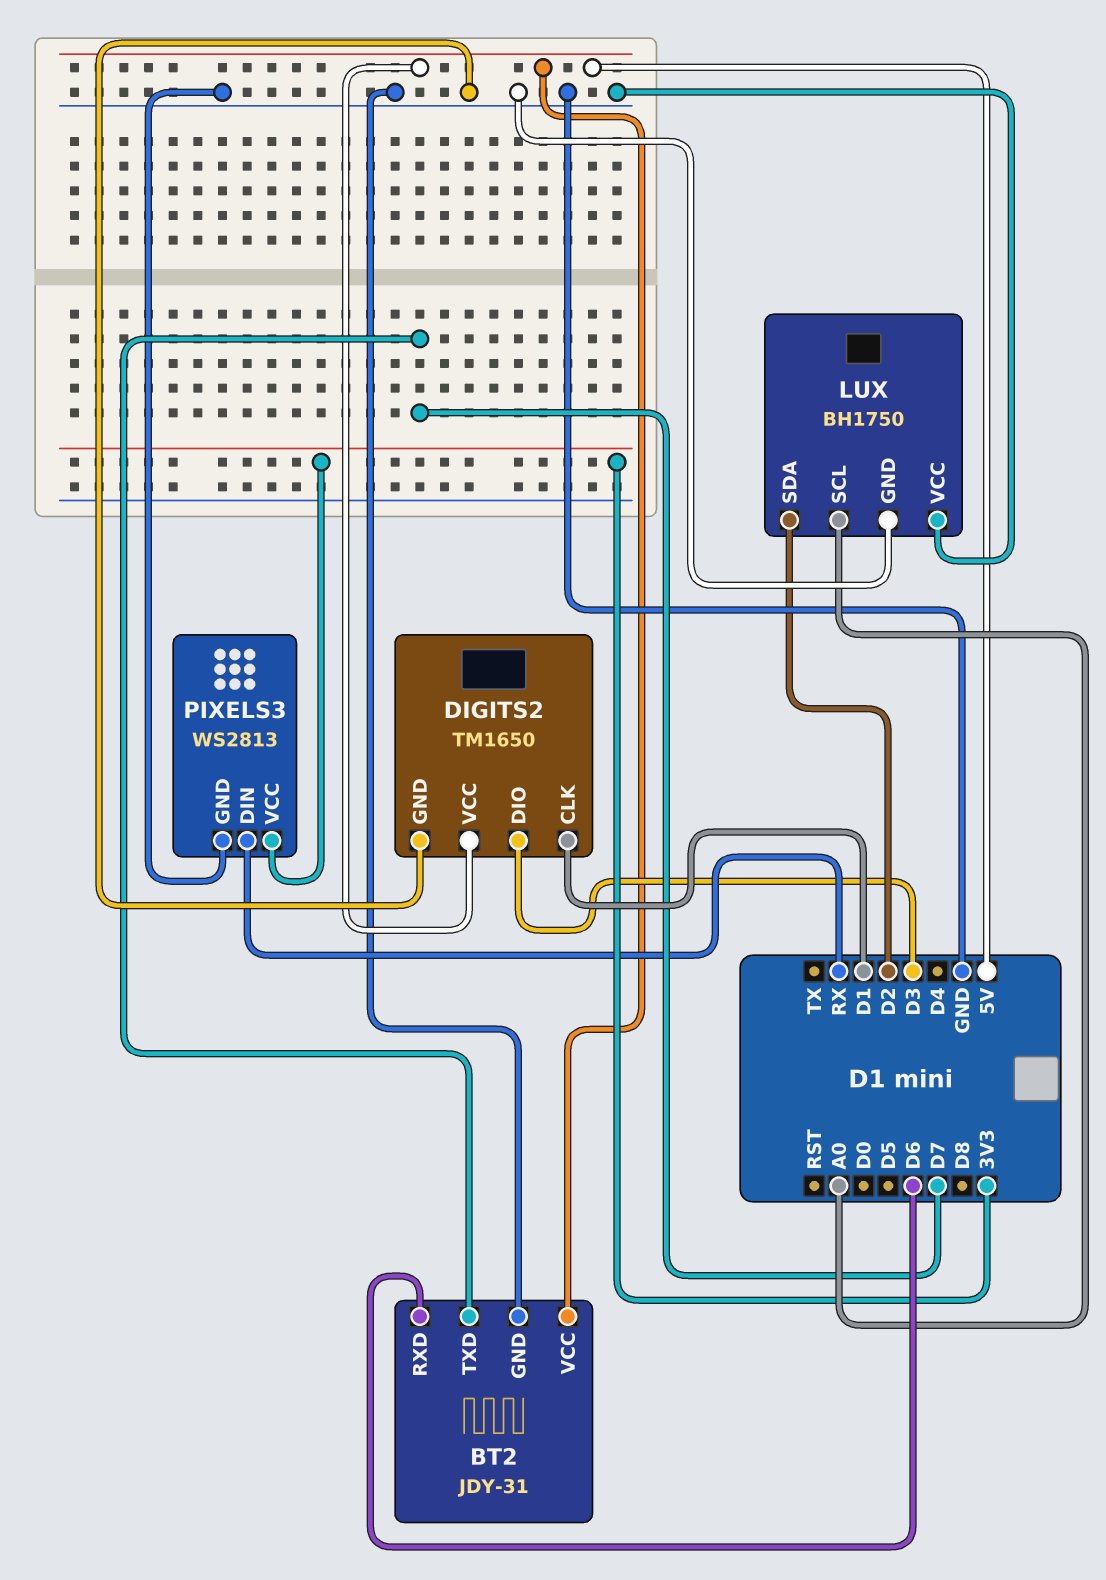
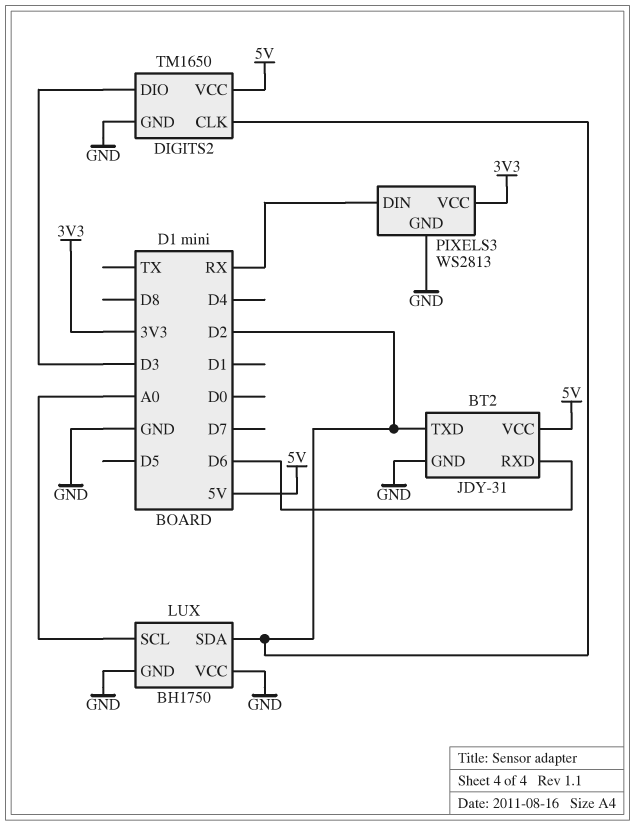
BT2 pin TXD: D7 -> D2
DIGITS2 pin CLK: D1 -> D2

